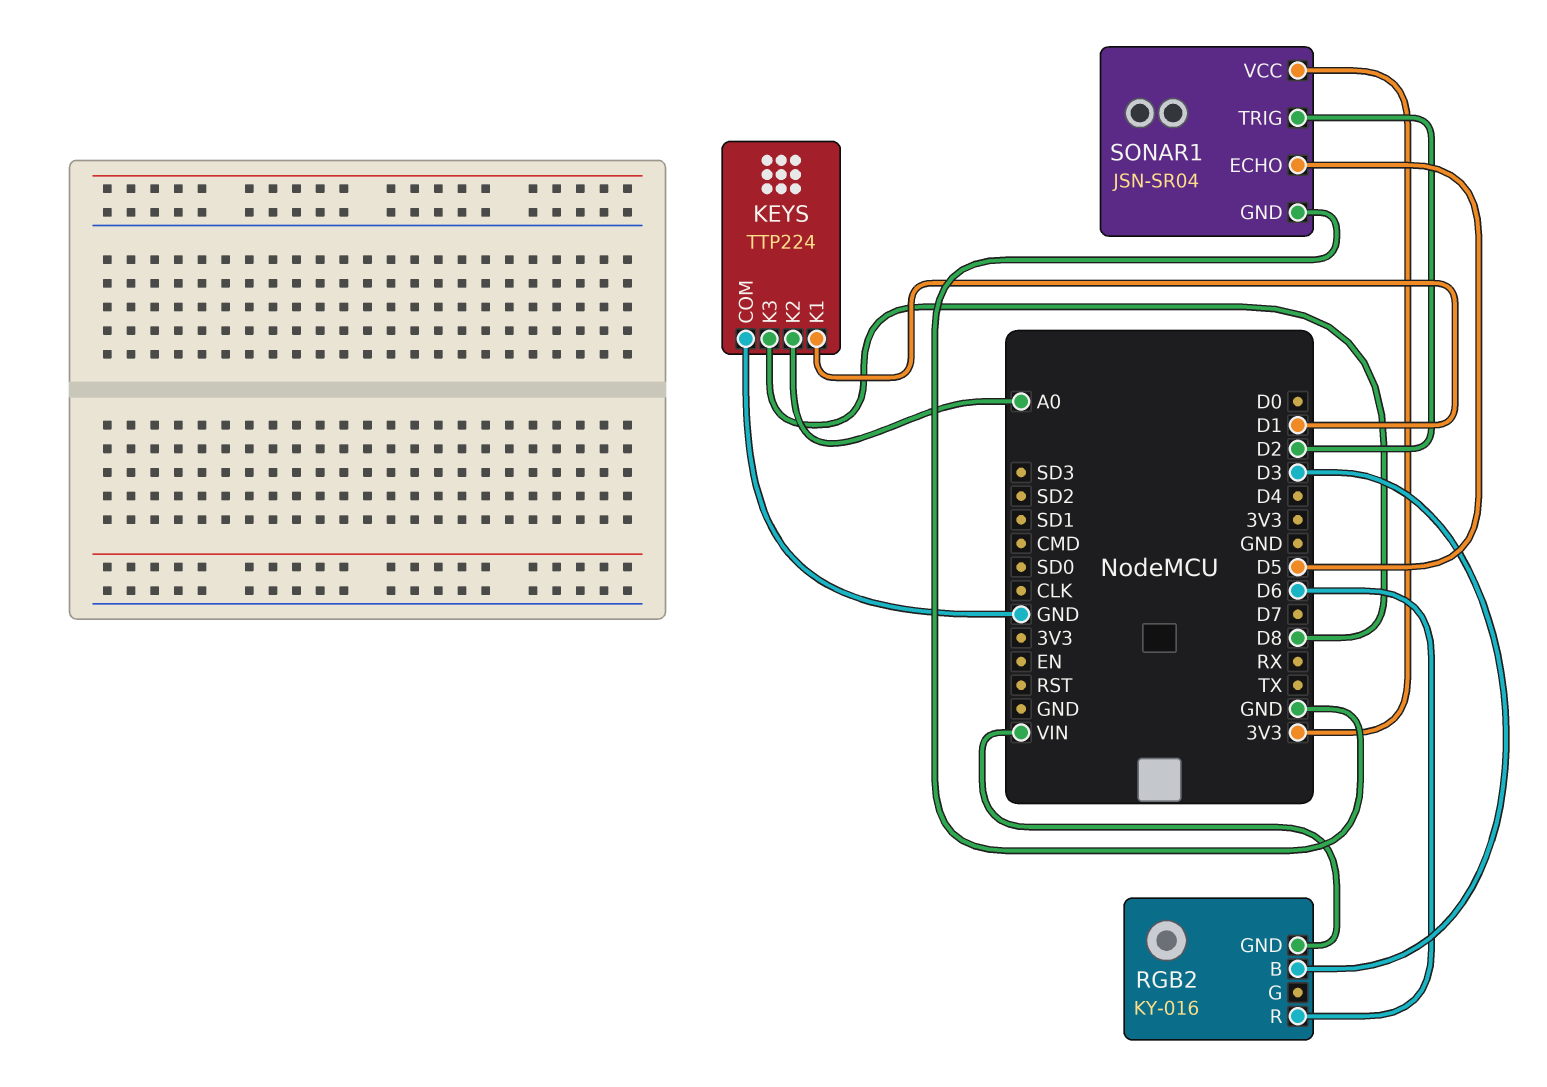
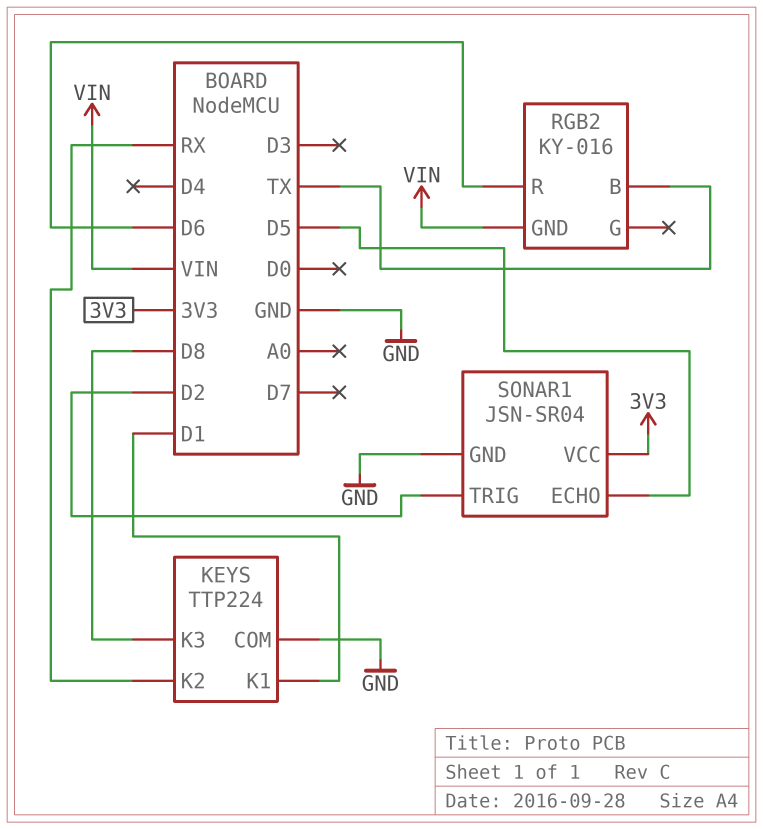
KEYS pin K2: A0 -> RX
RGB2 pin B: D3 -> TX

